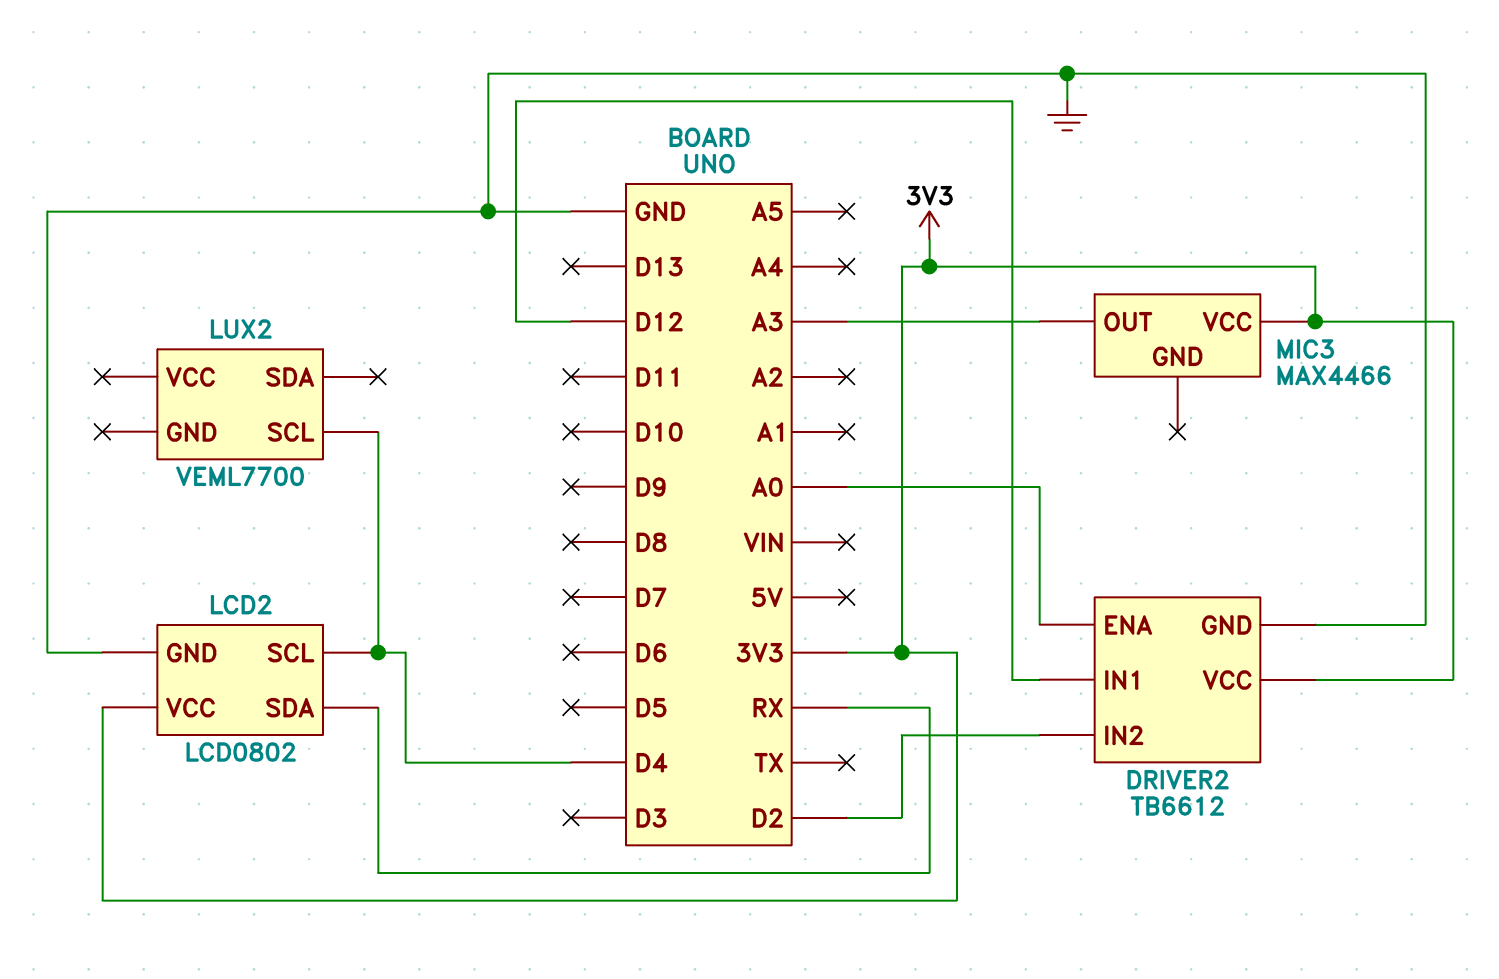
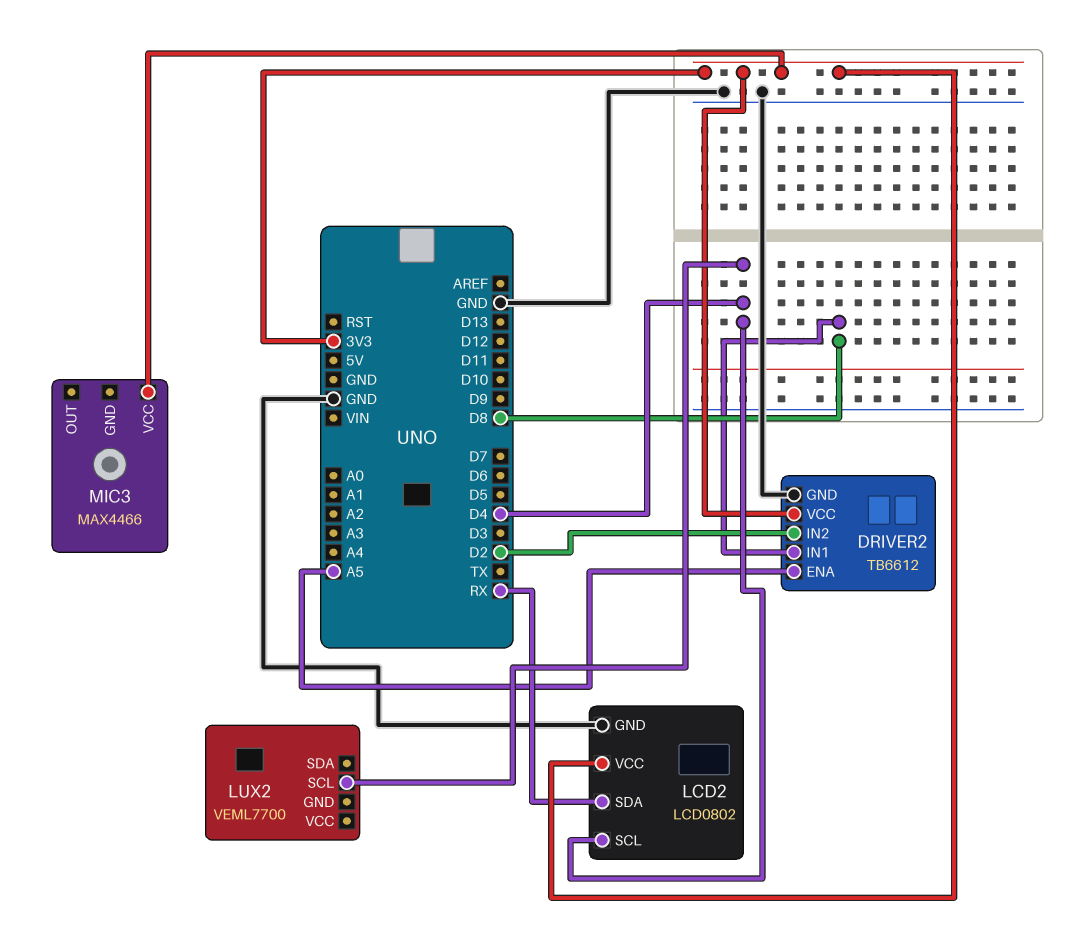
DRIVER2 pin ENA: A0 -> A5
DRIVER2 pin IN1: D12 -> D8
MIC3 pin OUT: A3 -> none

